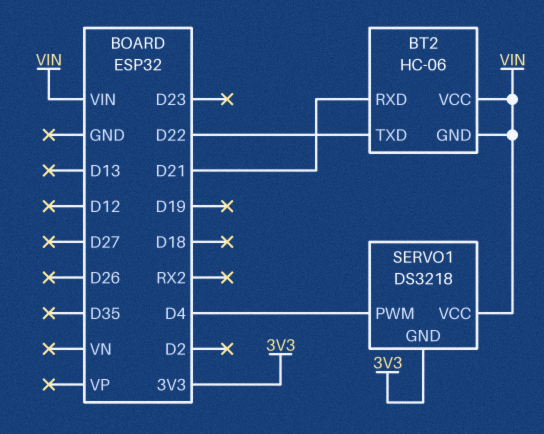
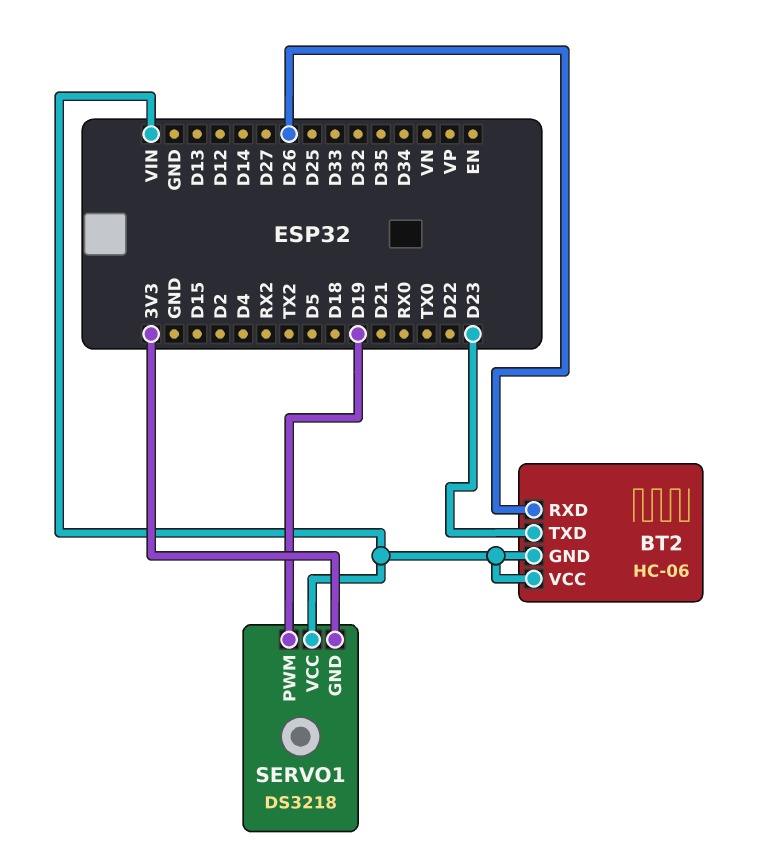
BT2 pin RXD: D21 -> D26
BT2 pin TXD: D22 -> D23
SERVO1 pin PWM: D4 -> D19

